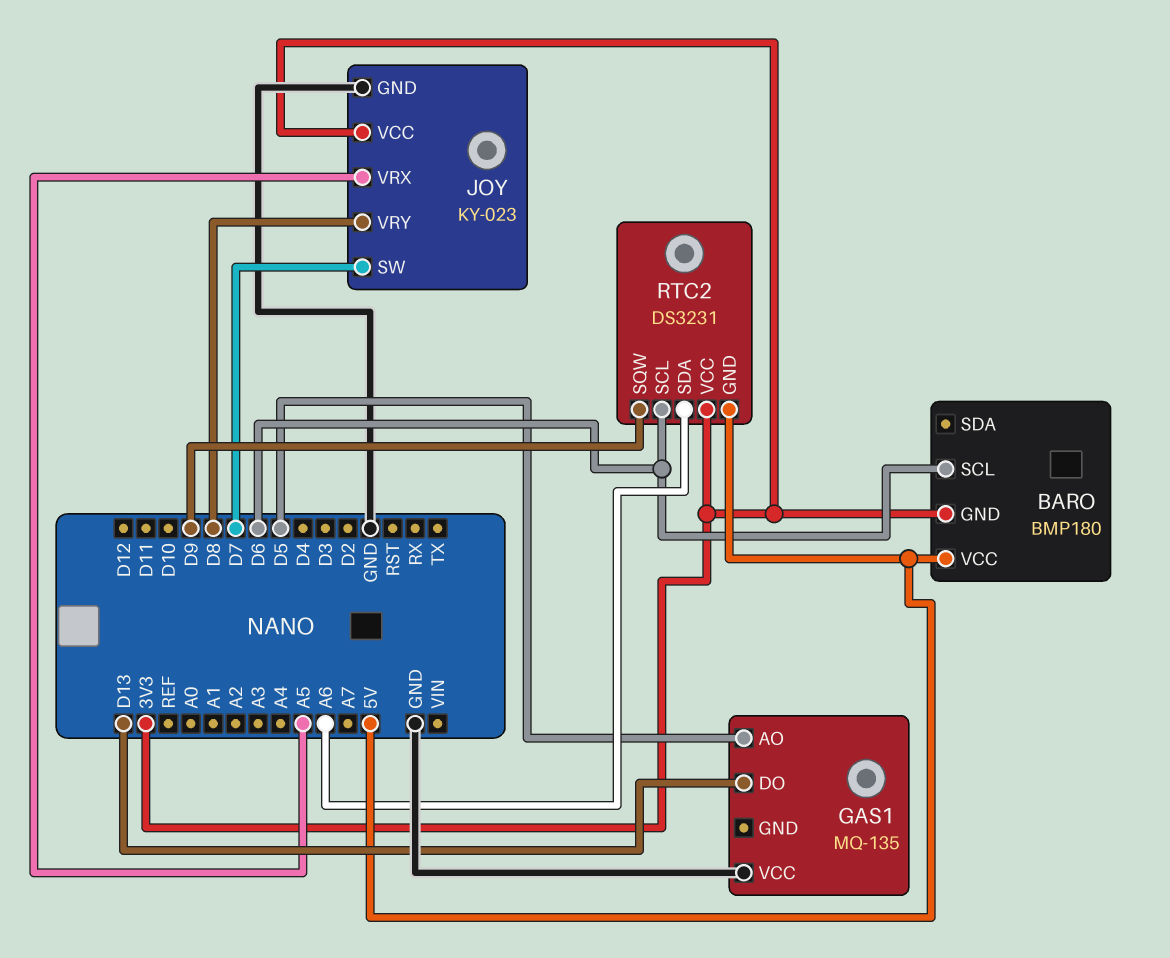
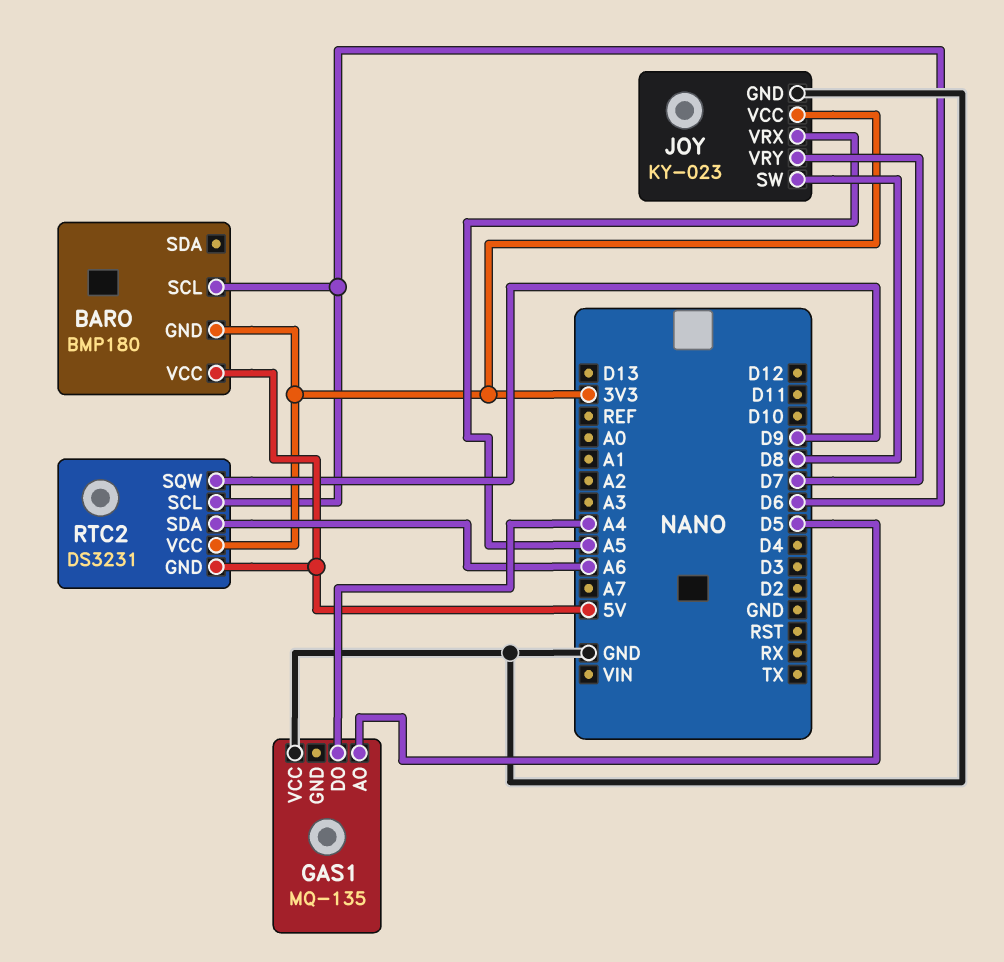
GAS1 pin DO: D13 -> A4
JOY pin SW: D7 -> D8
JOY pin VRY: D8 -> D7

